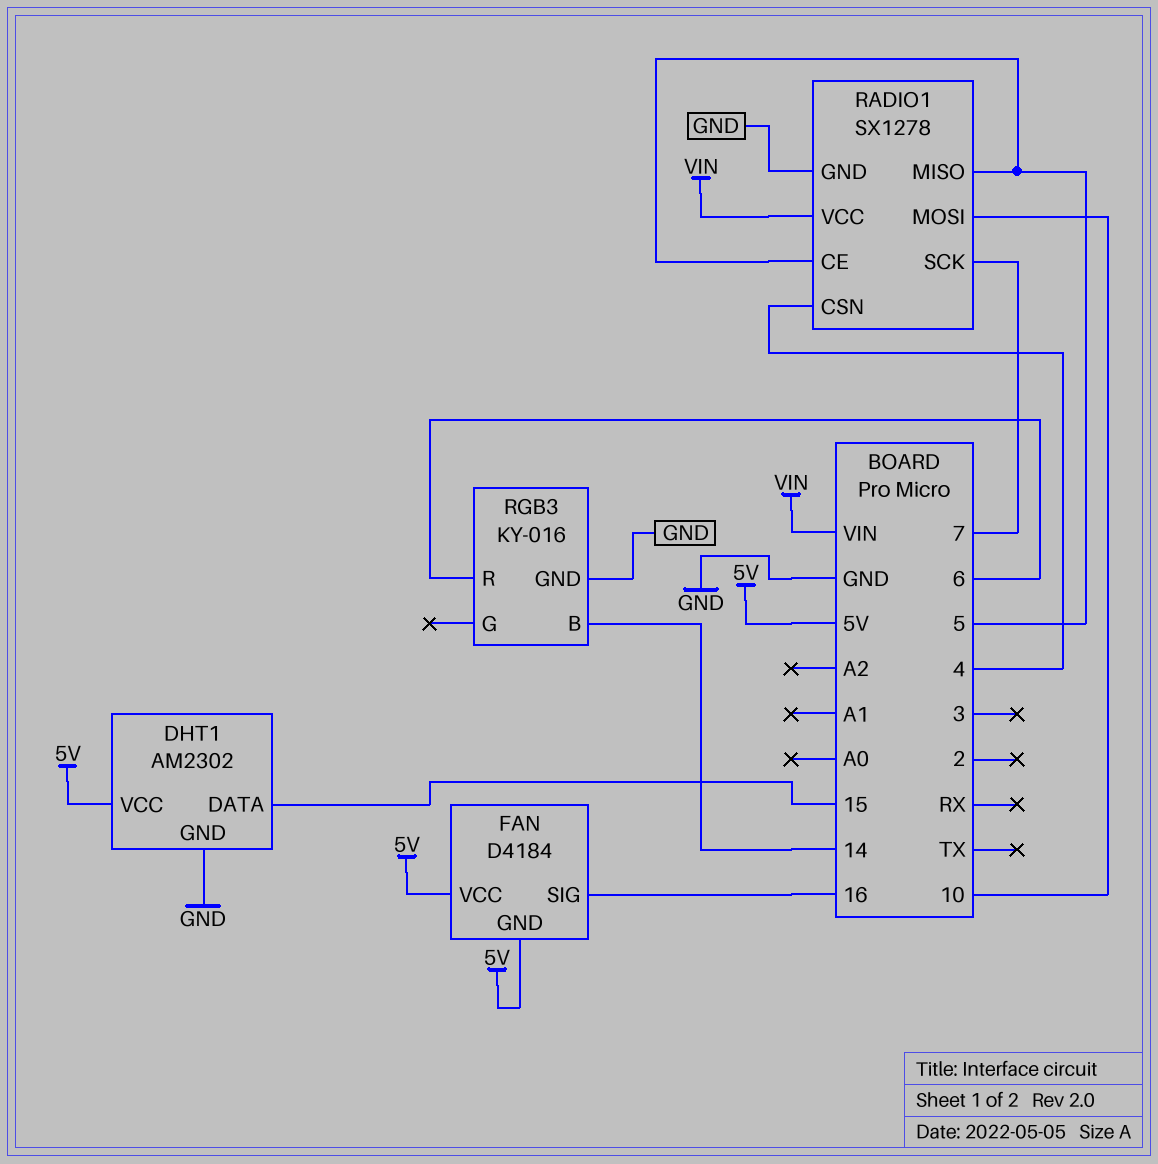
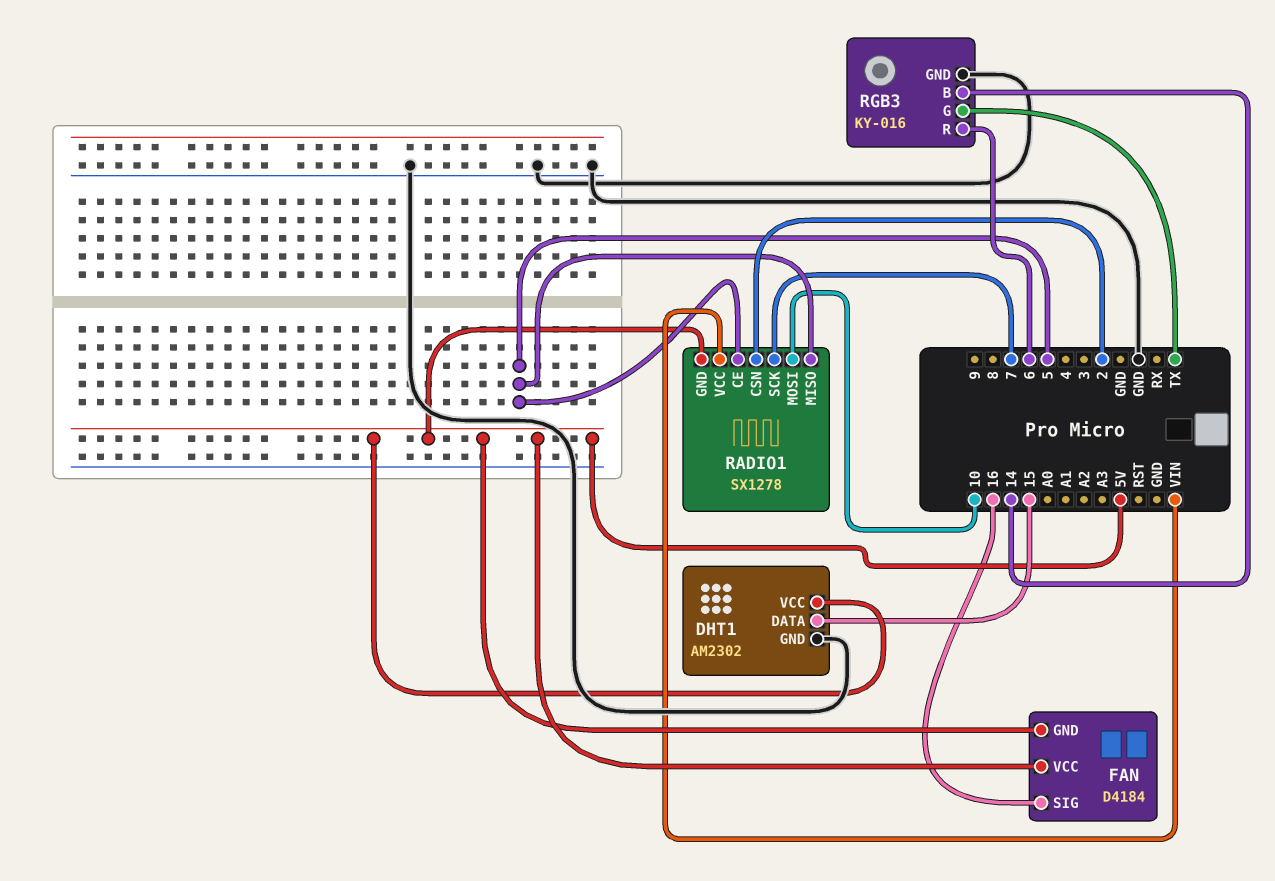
RADIO1 pin CSN: 4 -> 2
RADIO1 pin GND: GND -> 5V
RGB3 pin G: none -> TX

